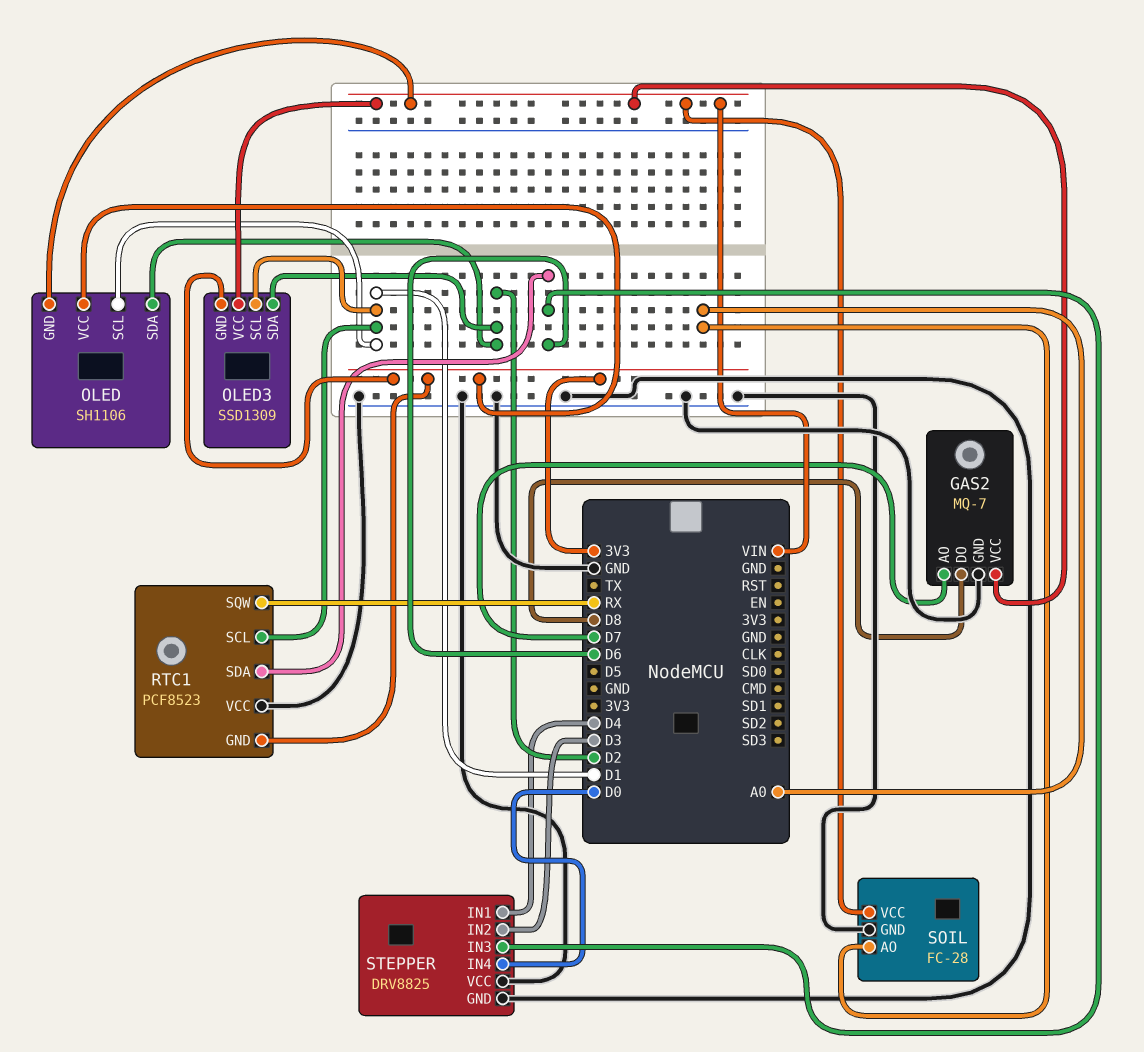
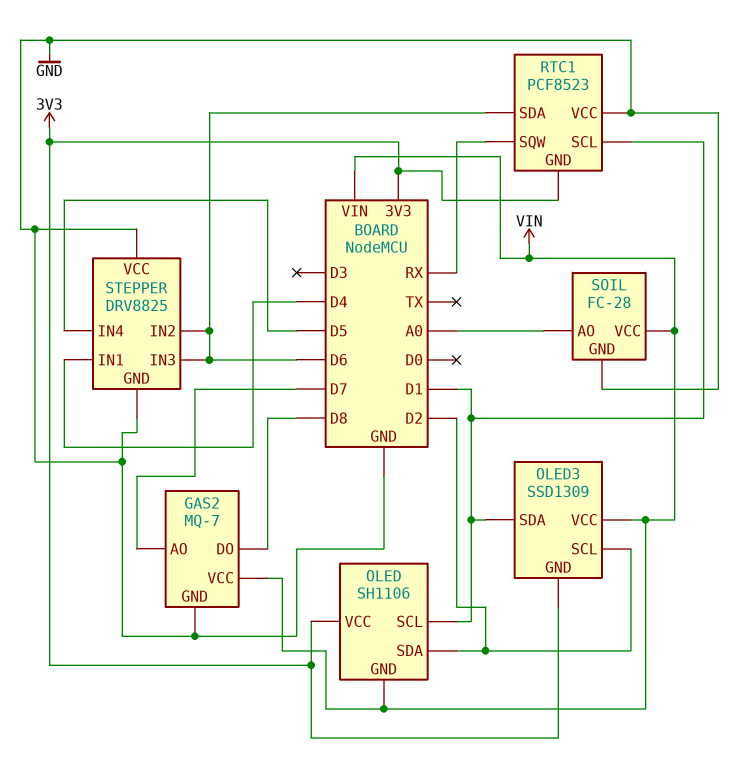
OLED3 pin SCL: D1 -> D2
OLED3 pin SDA: D2 -> D1
STEPPER pin IN2: D3 -> D6
STEPPER pin IN4: D0 -> D5

